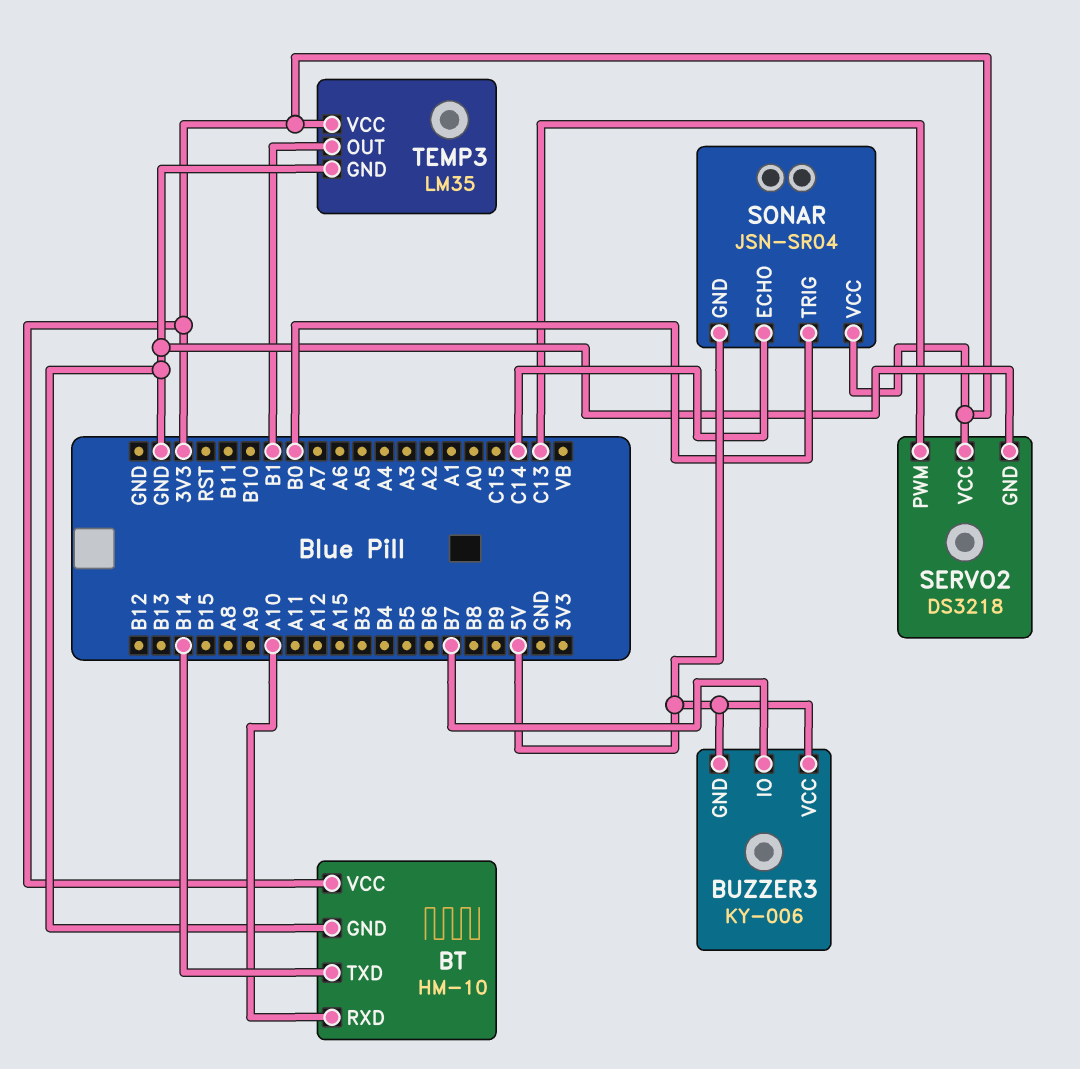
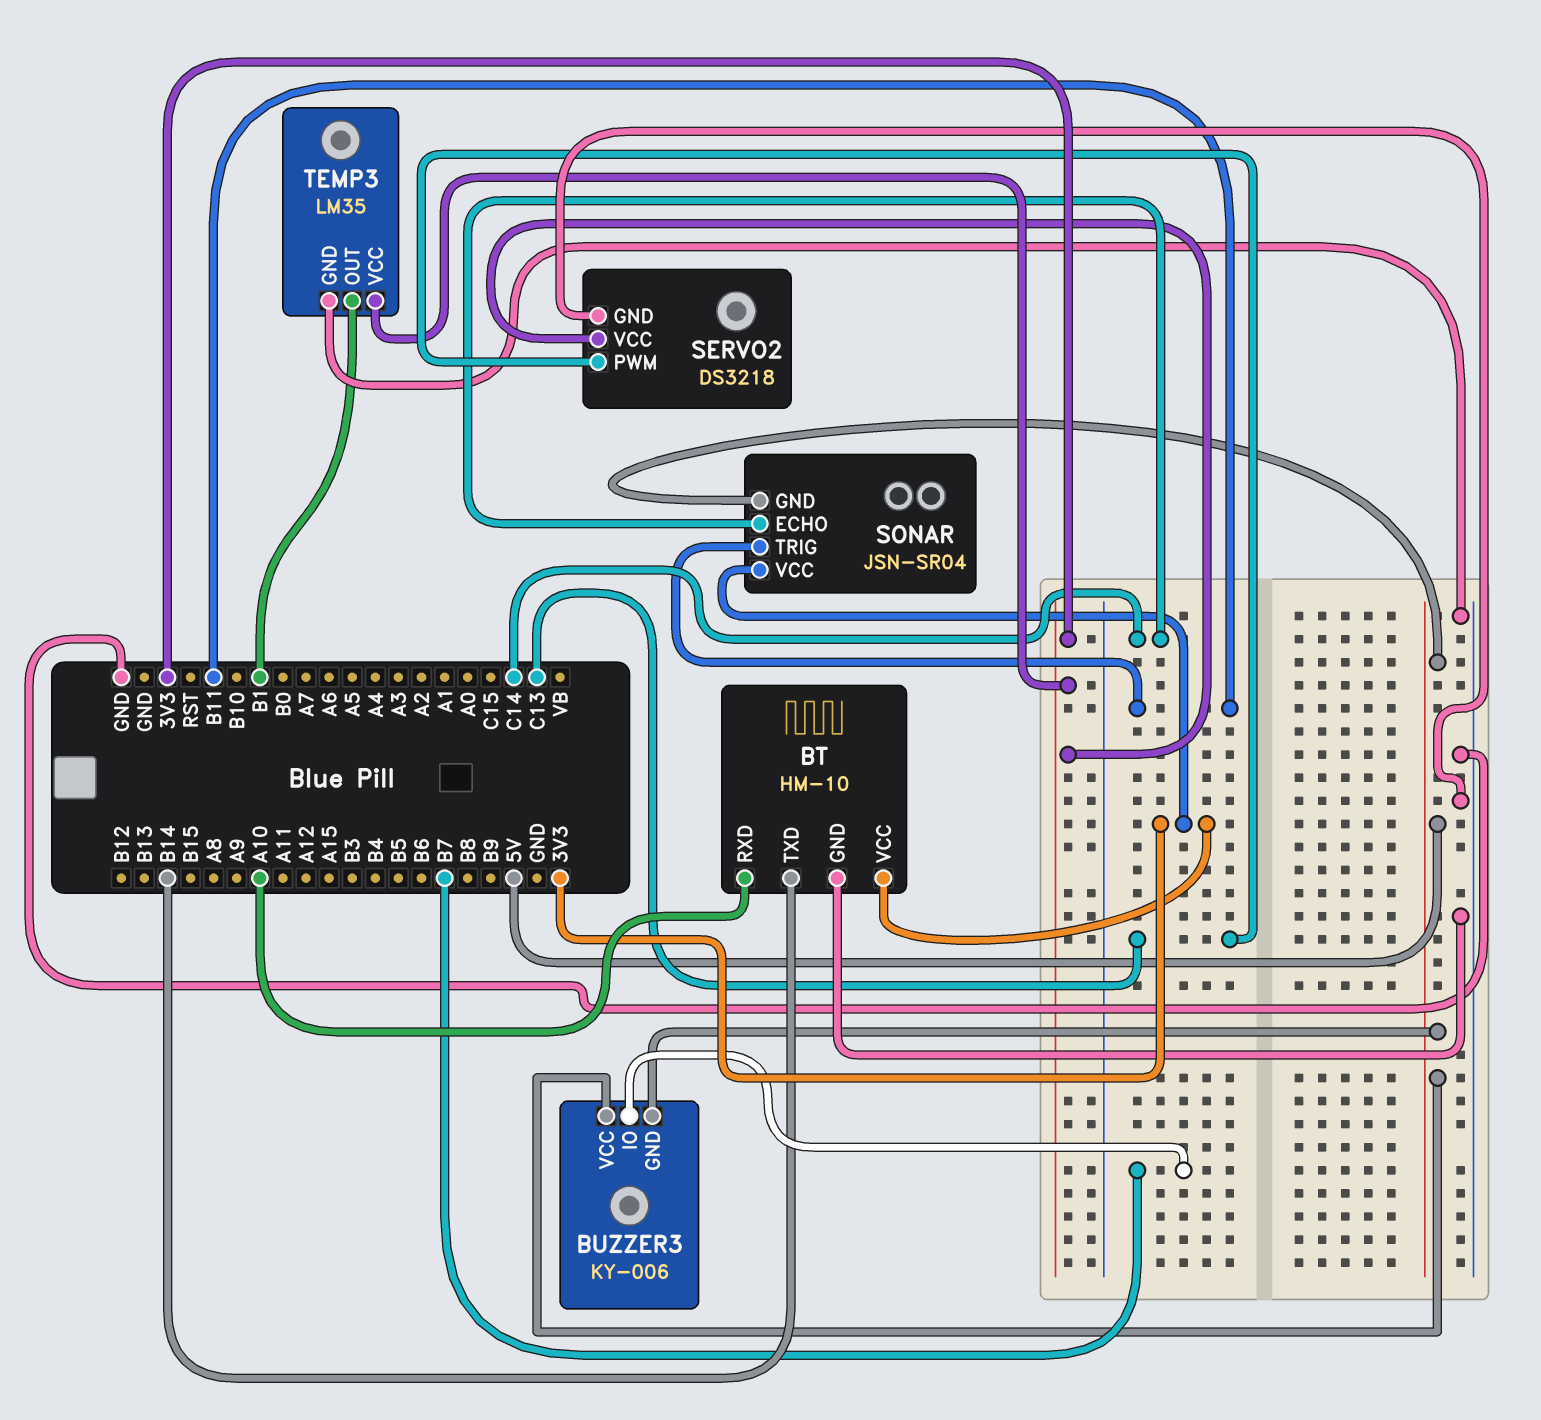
SONAR pin TRIG: B0 -> B11

